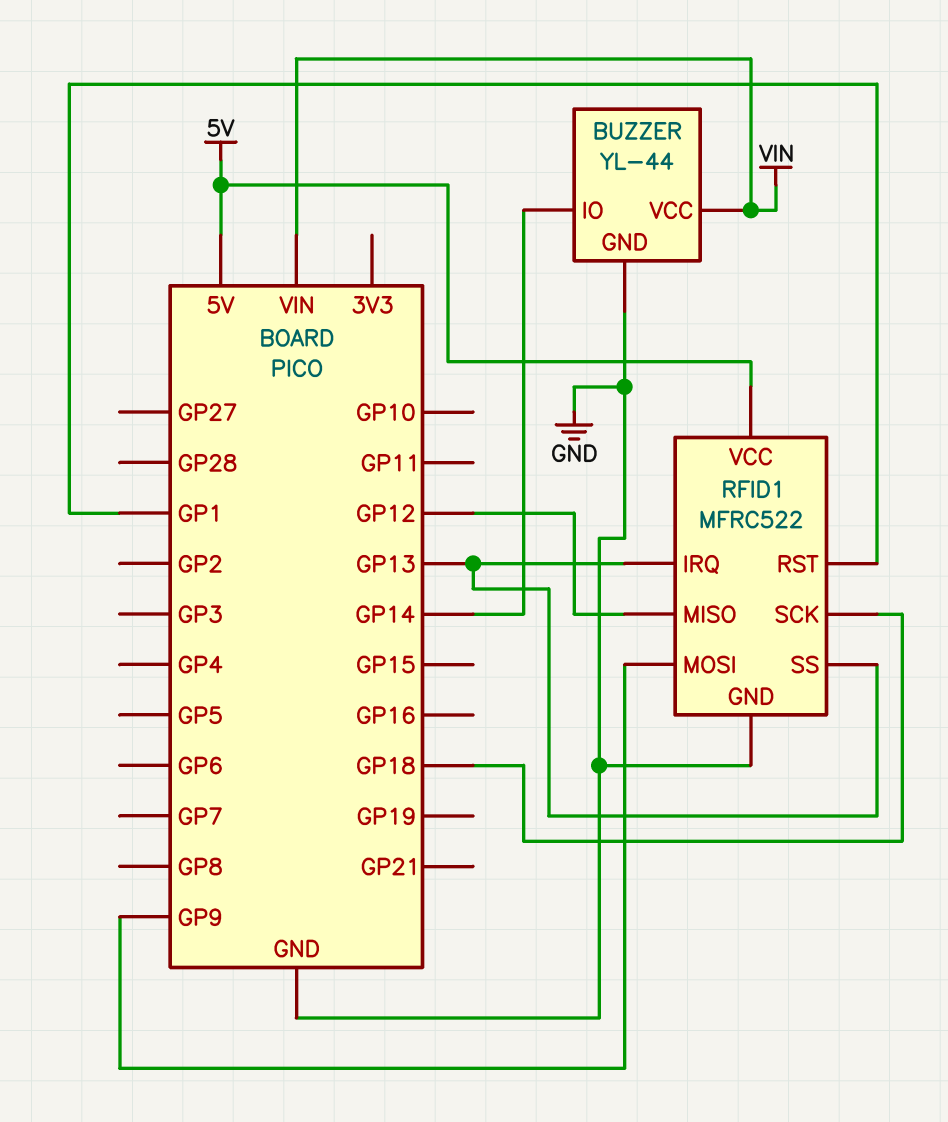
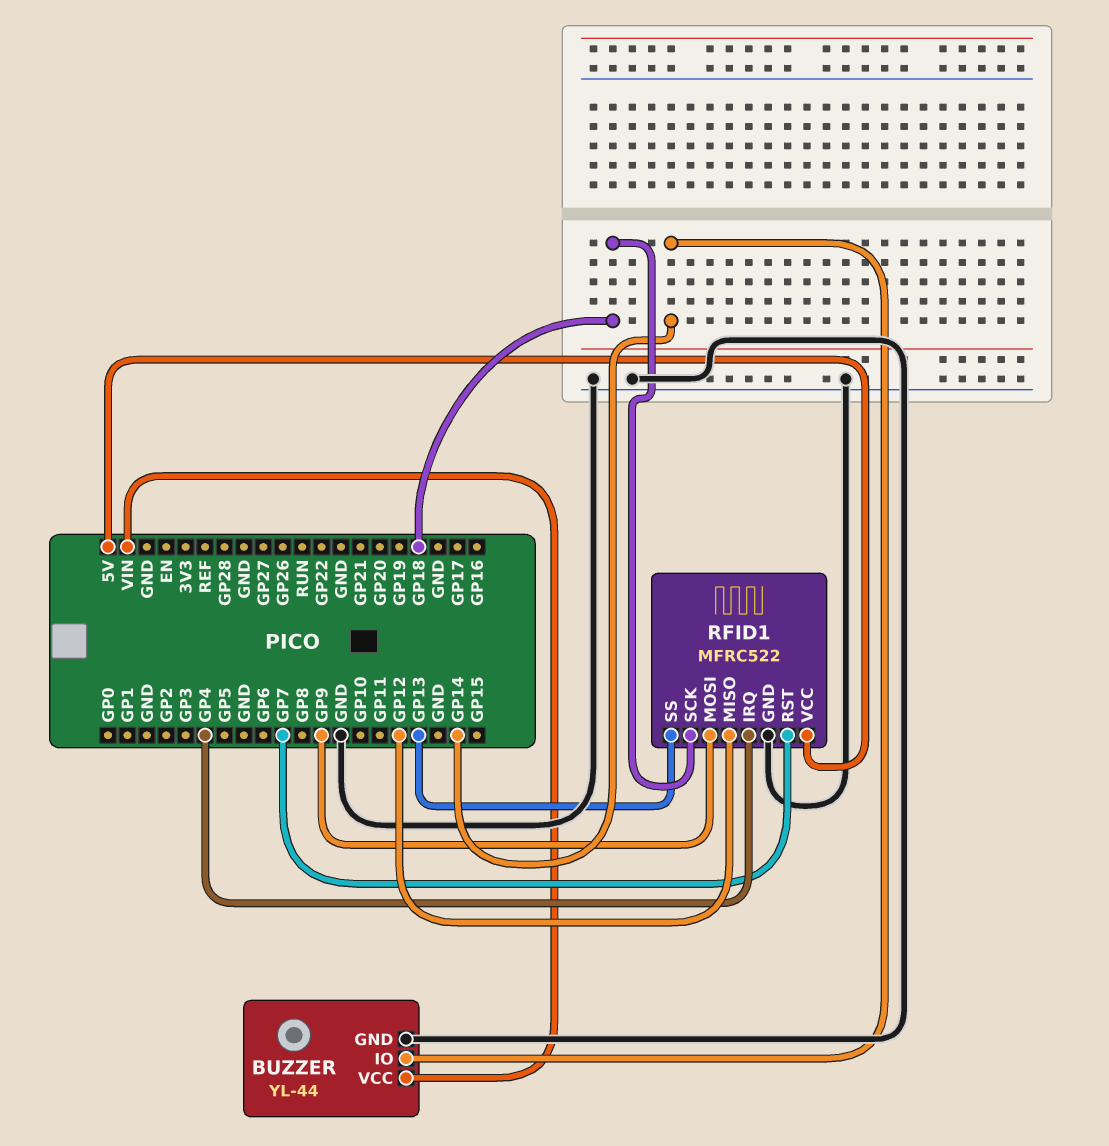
RFID1 pin IRQ: GP13 -> GP4
RFID1 pin RST: GP1 -> GP7

